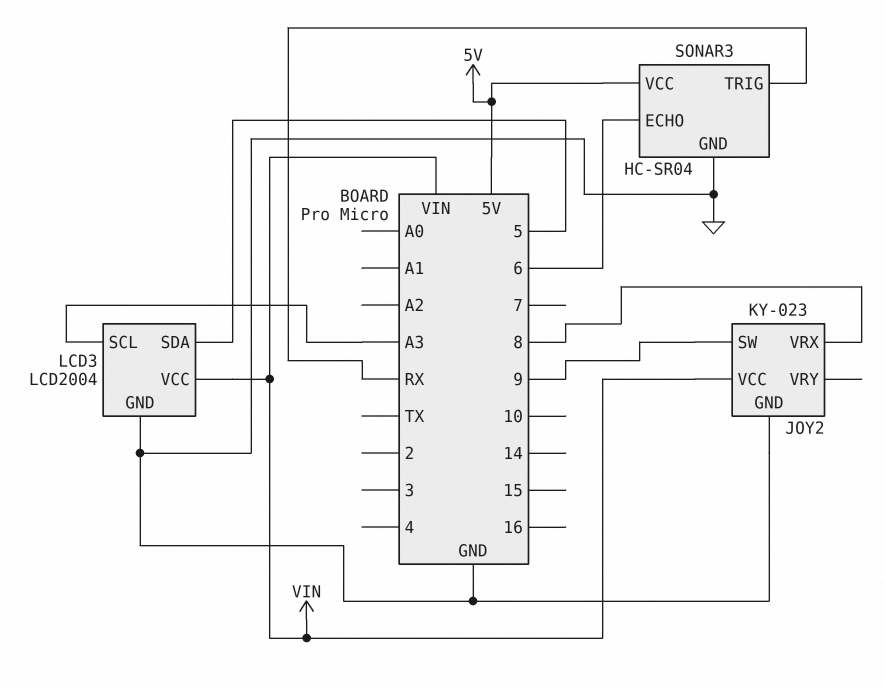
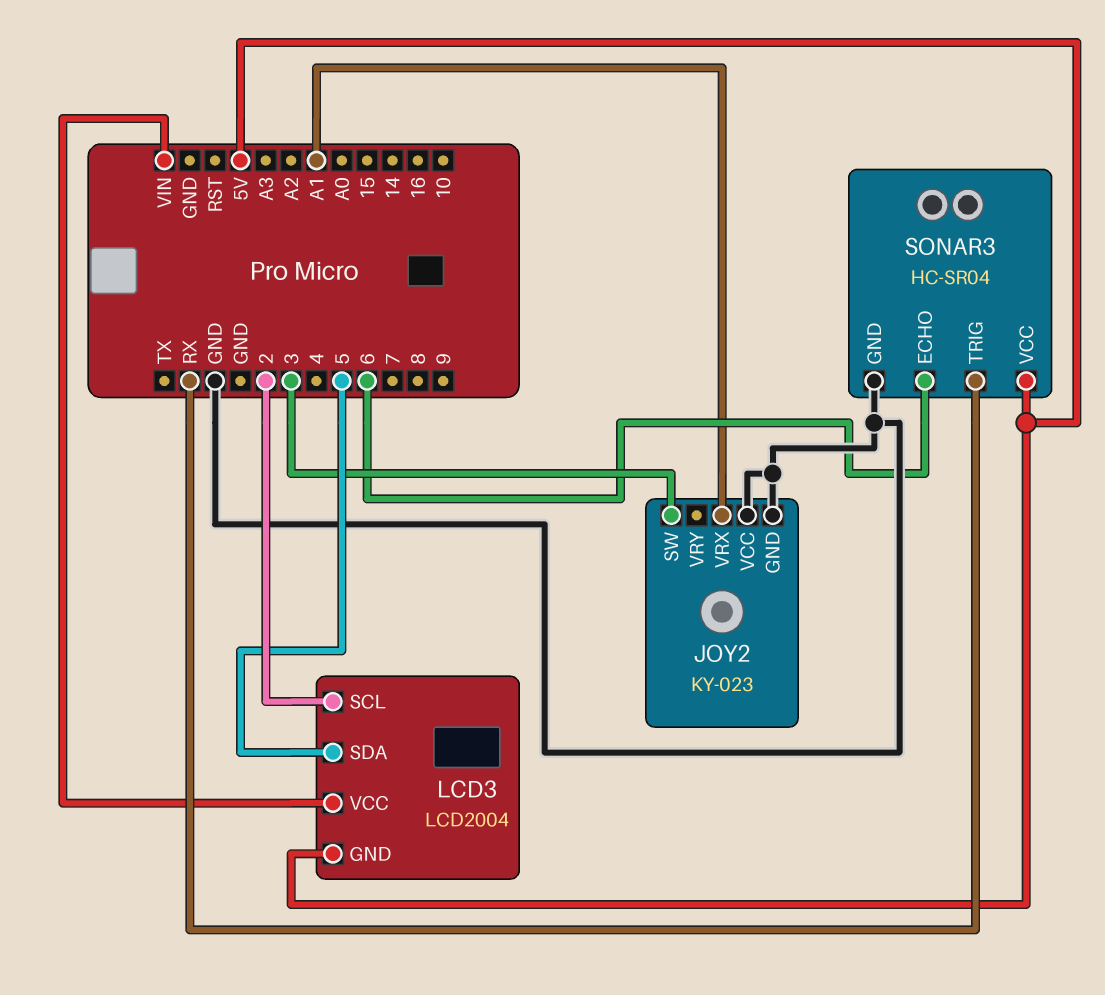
JOY2 pin SW: 9 -> 3
JOY2 pin VCC: VIN -> GND
JOY2 pin VRX: 8 -> A1
LCD3 pin GND: GND -> 5V
LCD3 pin SCL: A3 -> 2

